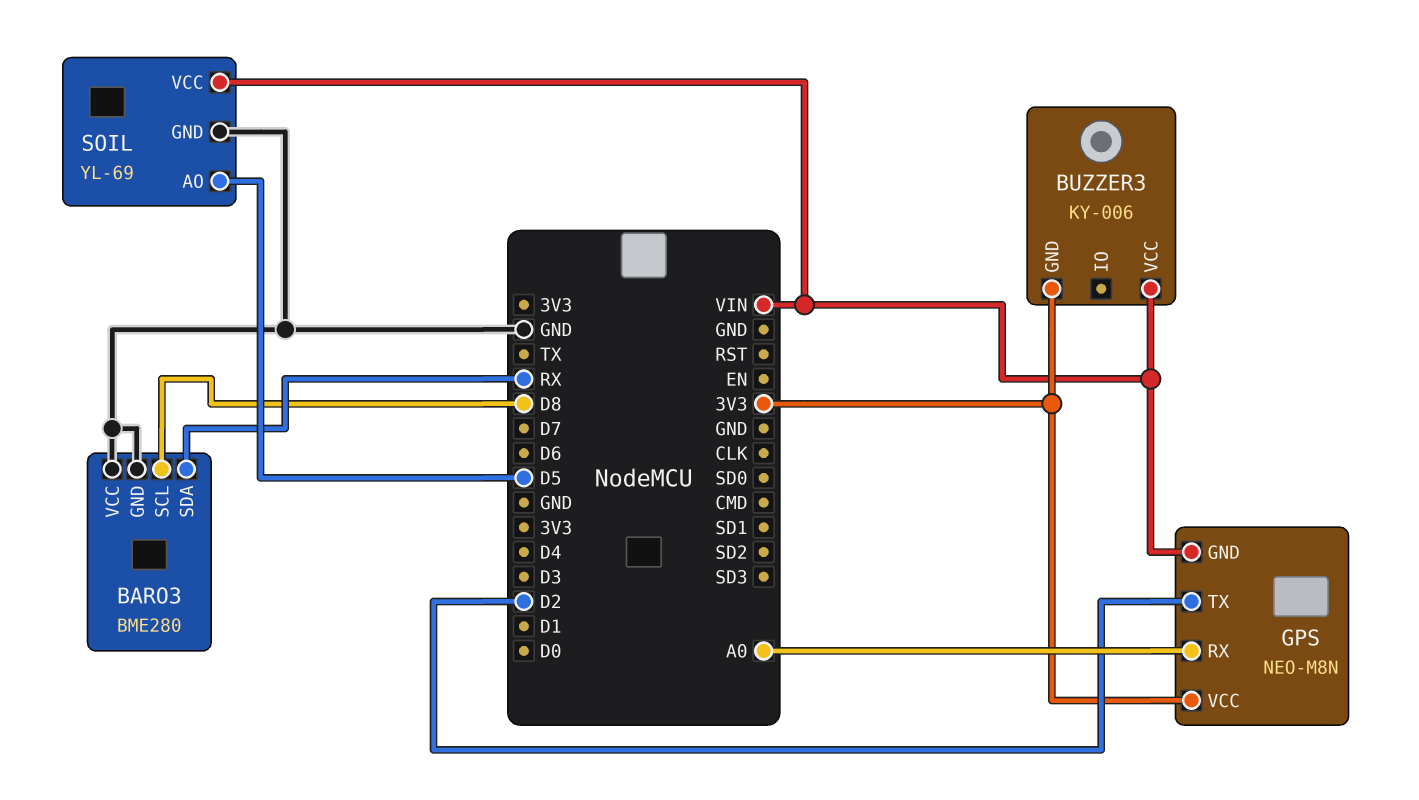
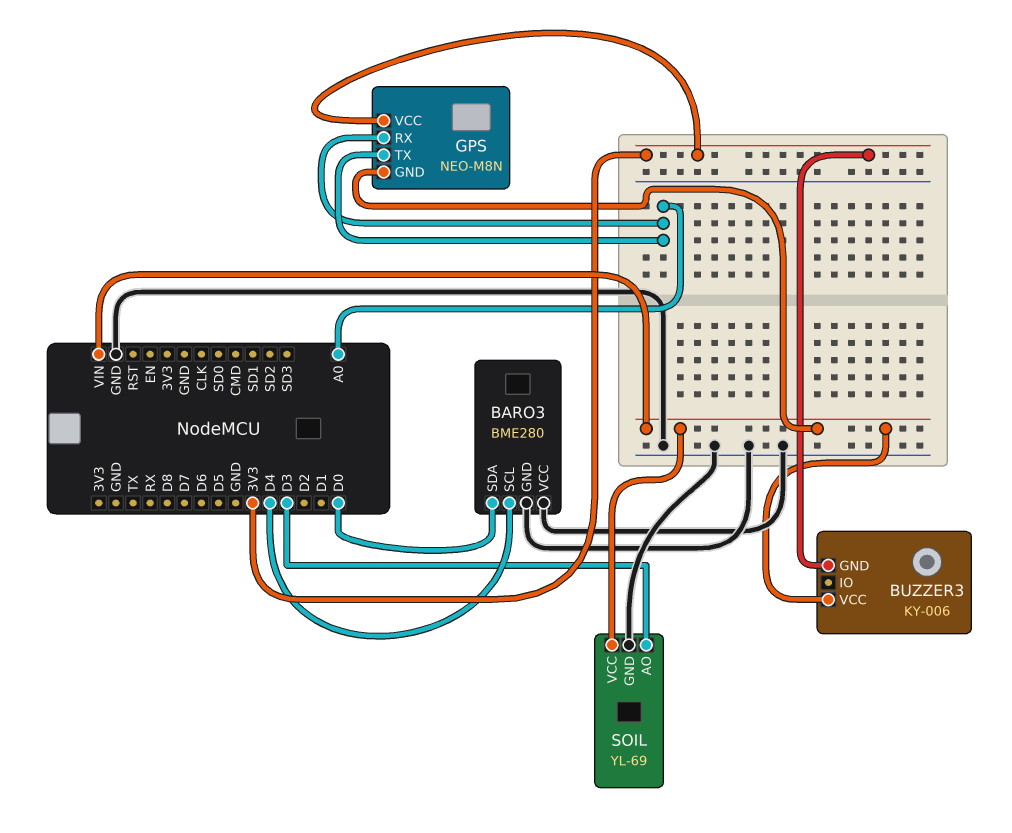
BARO3 pin SCL: D8 -> D4
BARO3 pin SDA: RX -> D0
GPS pin TX: D2 -> A0
SOIL pin AO: D5 -> D3

